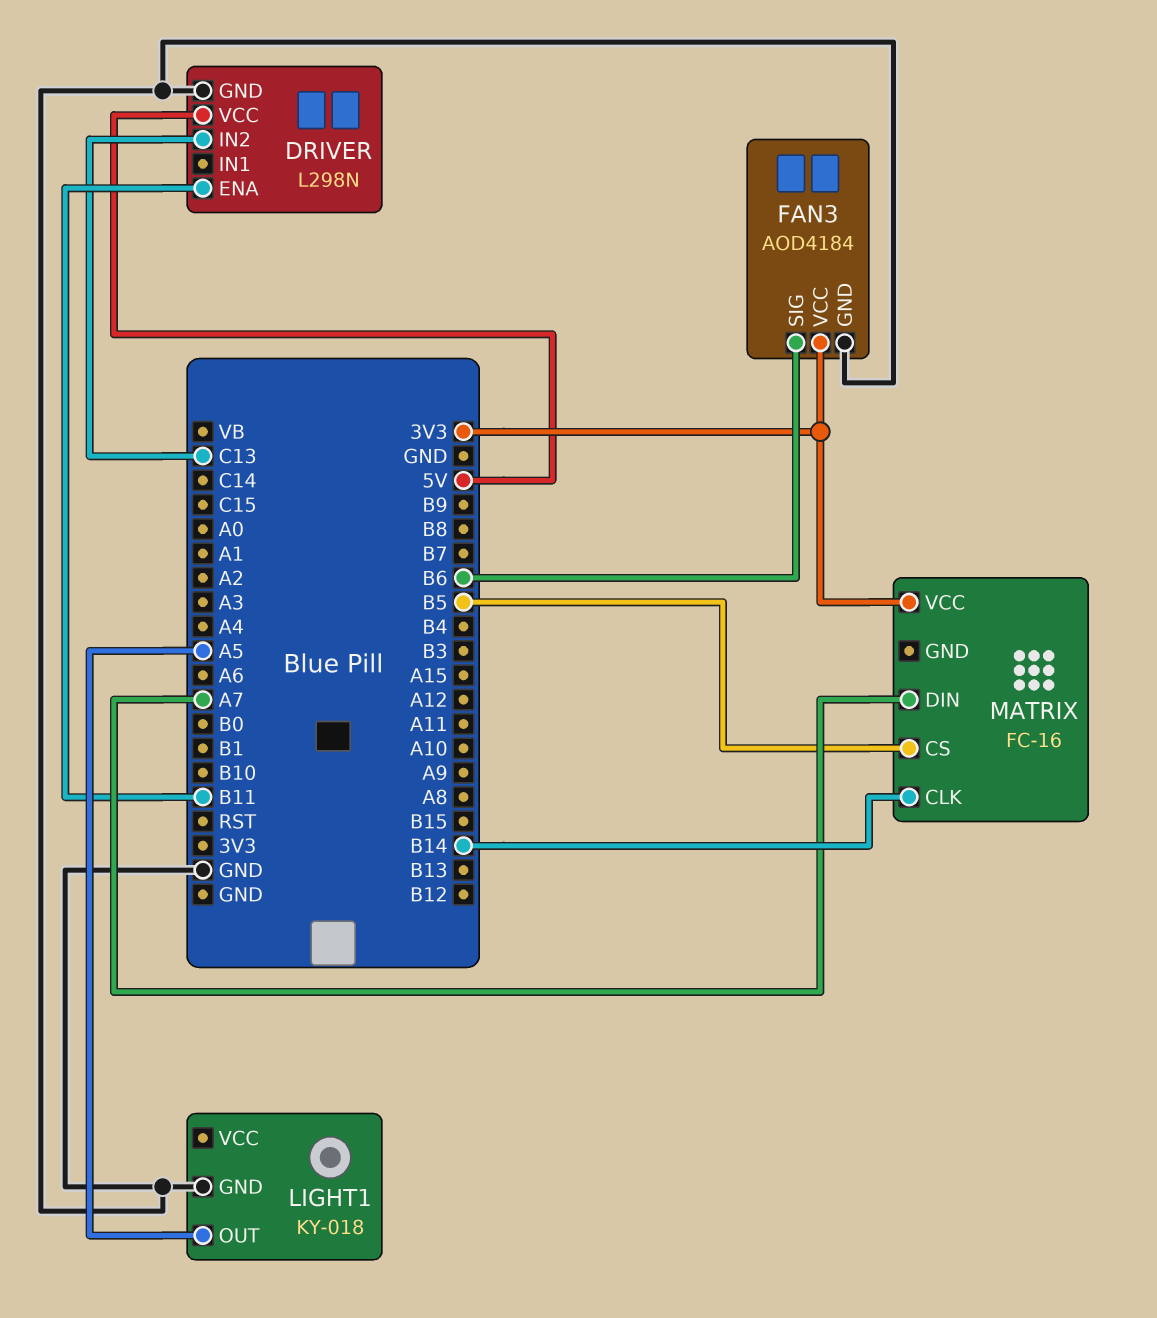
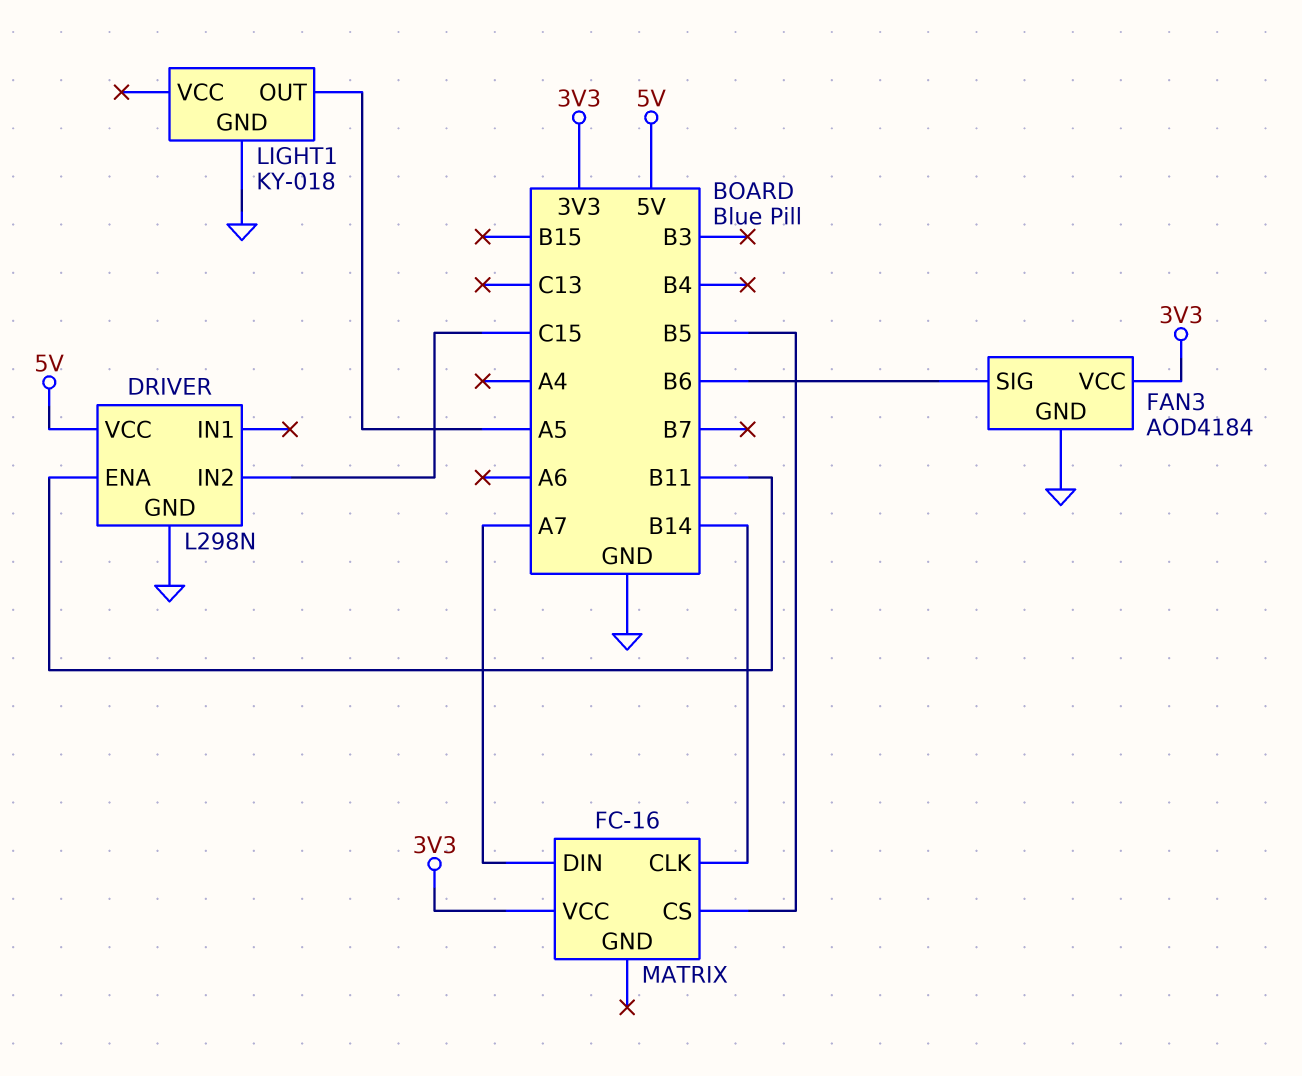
DRIVER pin IN2: C13 -> C15

